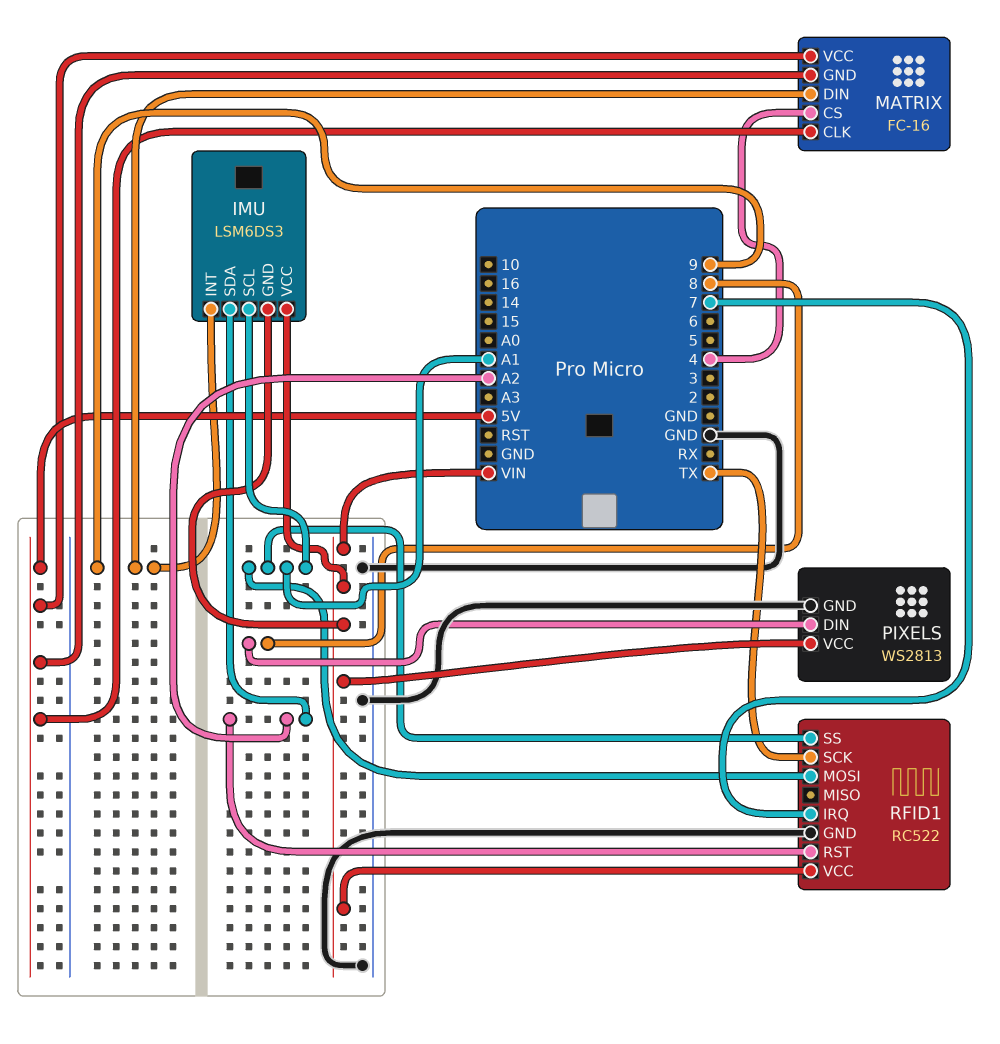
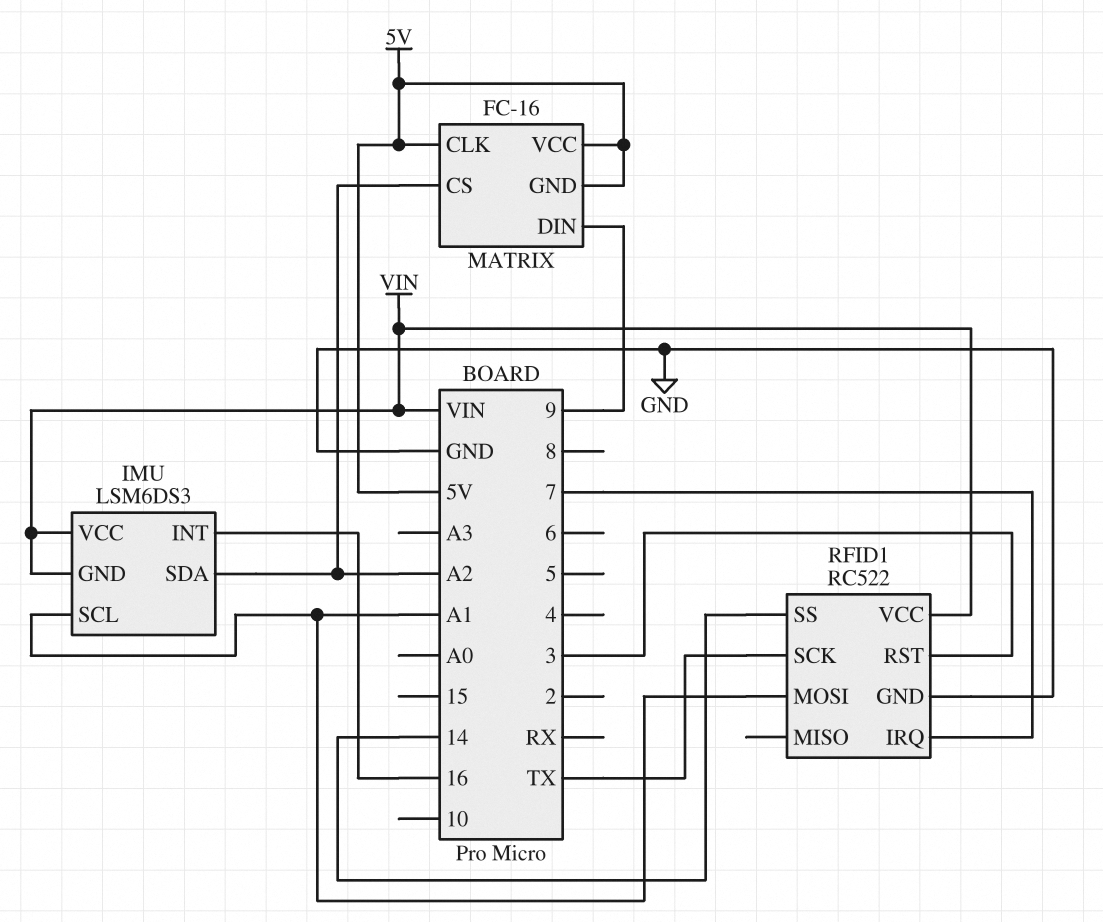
IMU pin INT: 9 -> 16
MATRIX pin CS: 4 -> A2
PIXELS: WS2813 -> none
PIXELS pin DIN: 8 -> none
PIXELS pin GND: GND -> none
PIXELS pin VCC: VIN -> none
RFID1 pin RST: A2 -> 3
RFID1 pin SS: A1 -> 14

